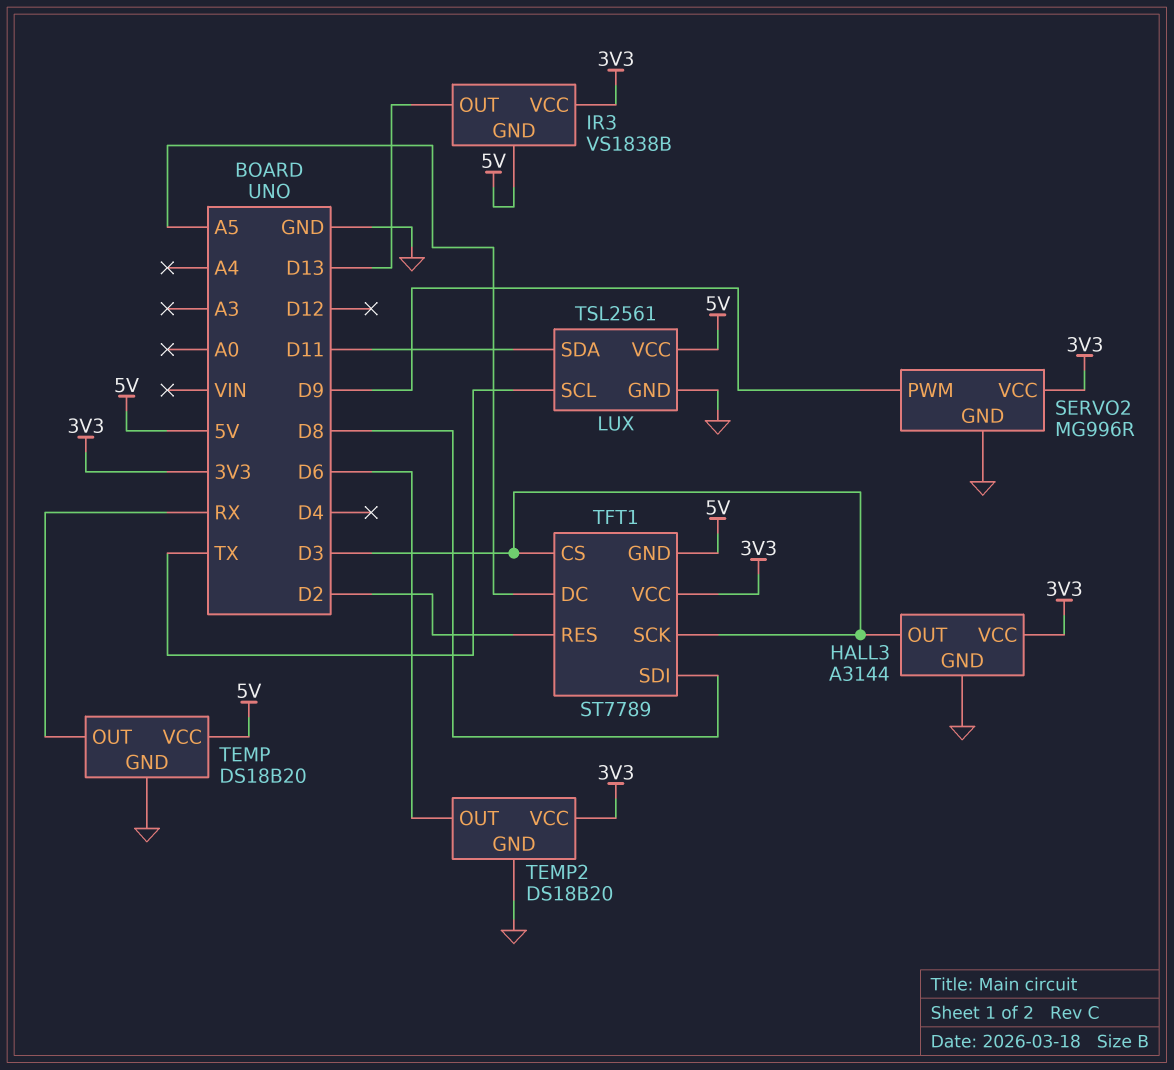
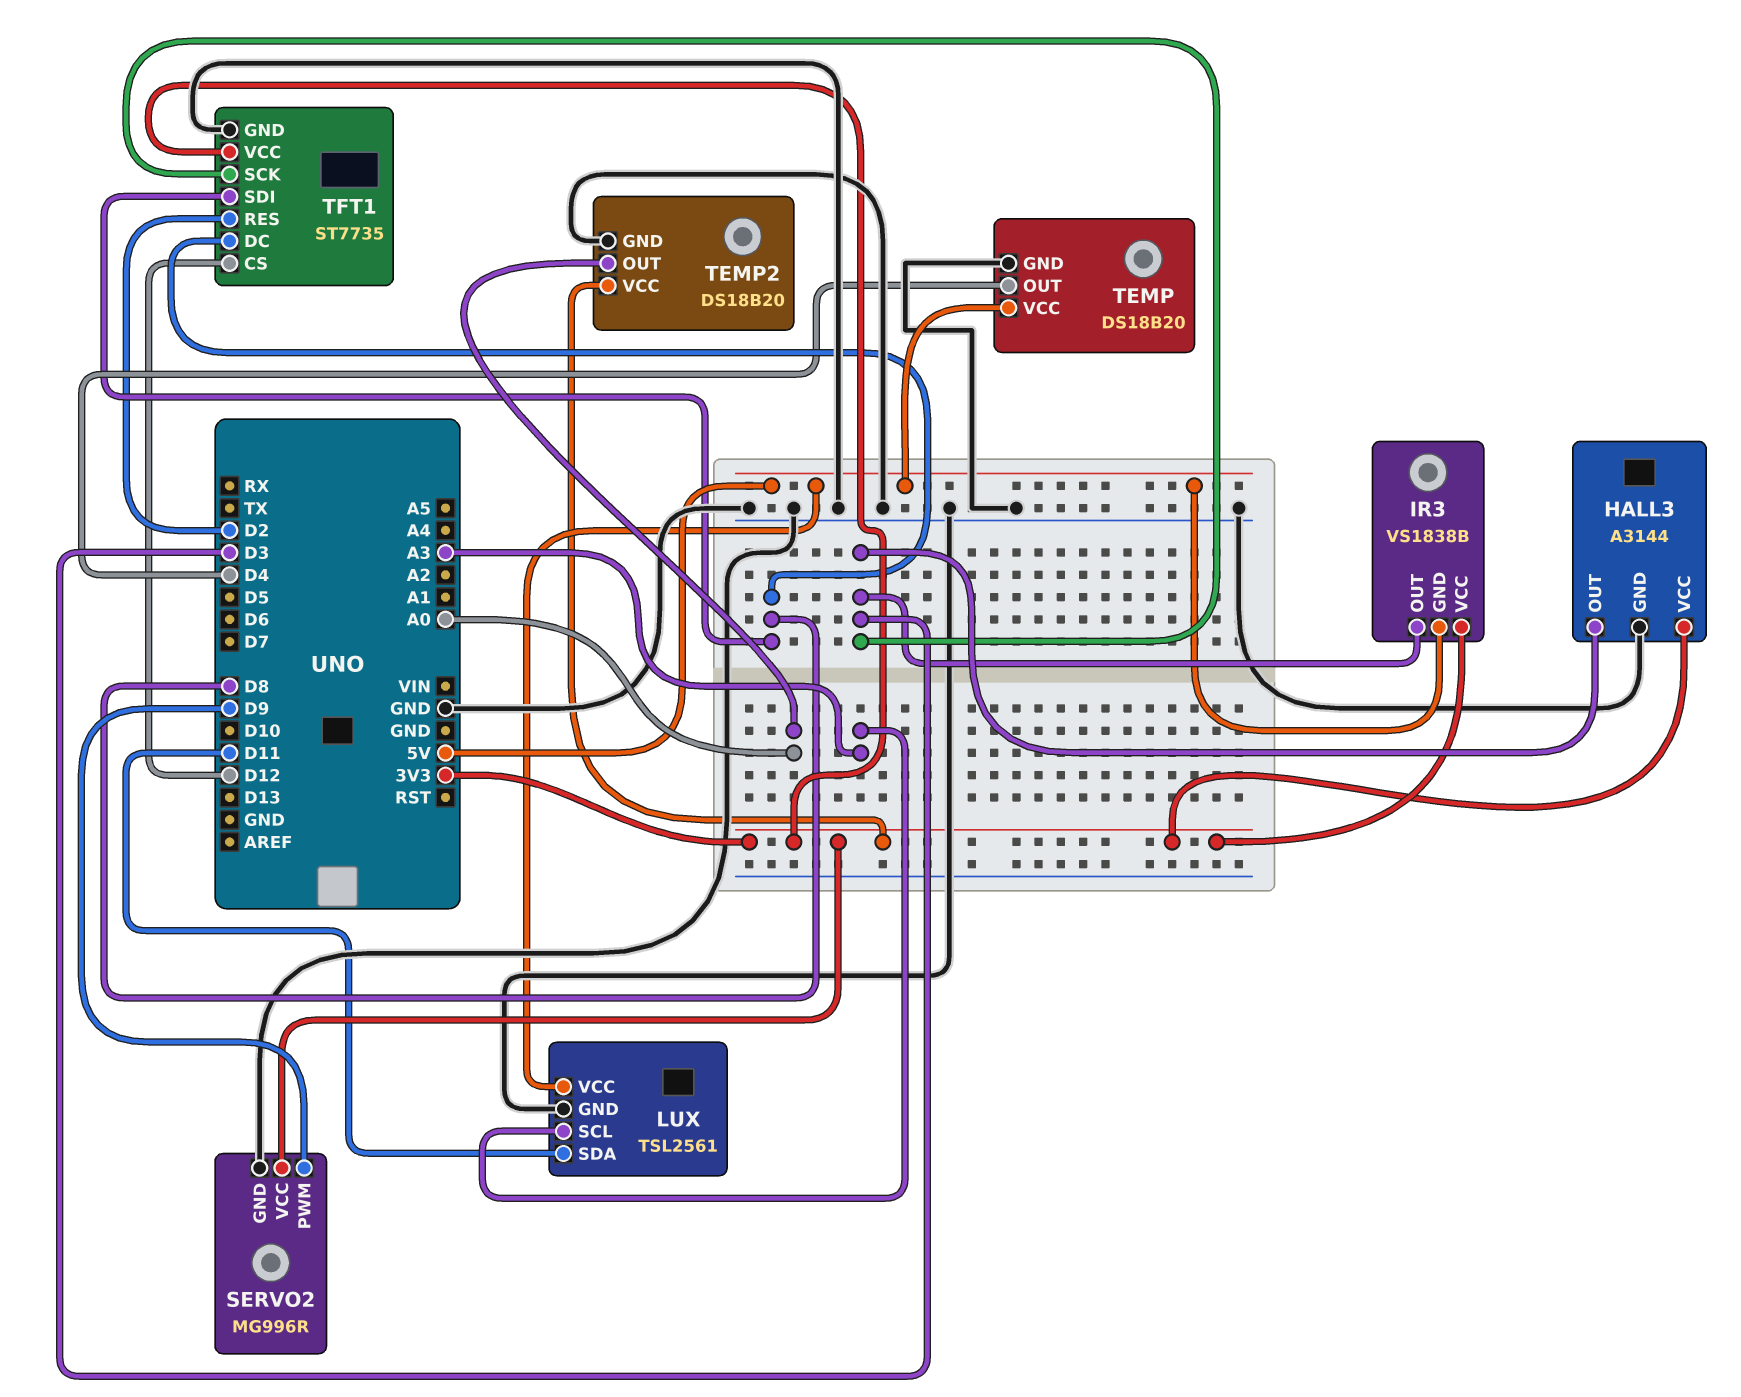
IR3 pin OUT: D13 -> D3
LUX pin SCL: TX -> A3
TEMP pin OUT: RX -> D4
TEMP2 pin OUT: D6 -> A0
TFT1: ST7789 -> ST7735
TFT1 pin CS: D3 -> D12
TFT1 pin DC: A5 -> D8
TFT1 pin GND: 5V -> GND

